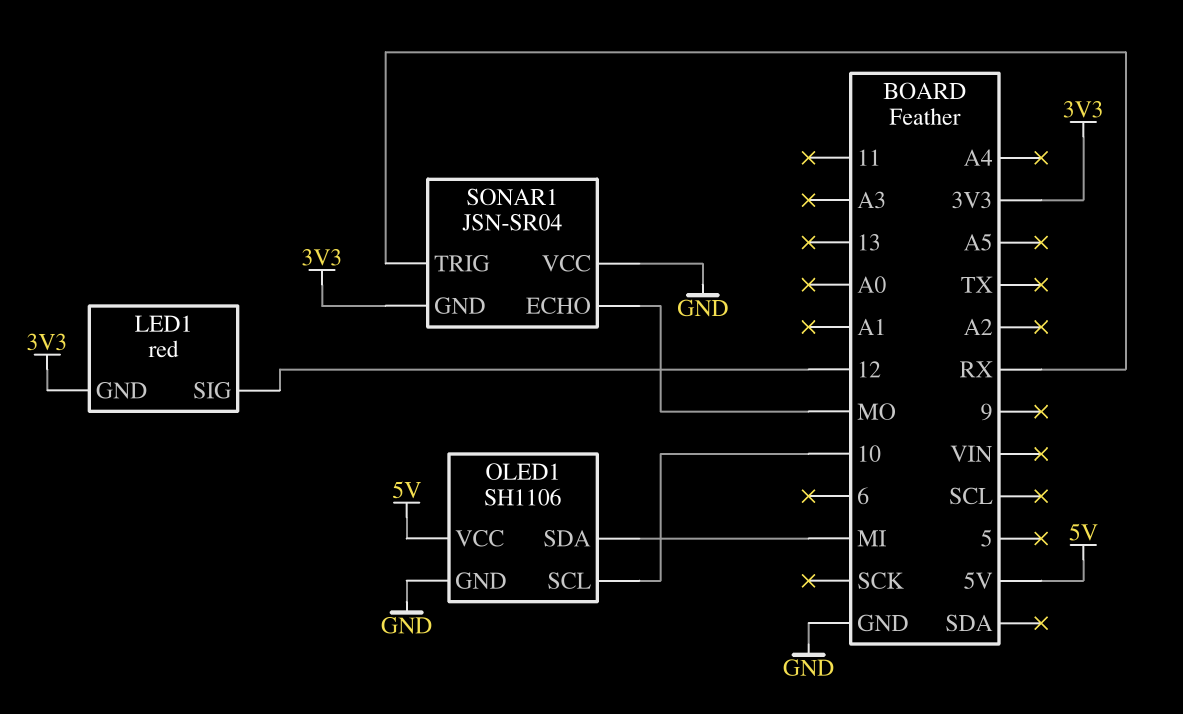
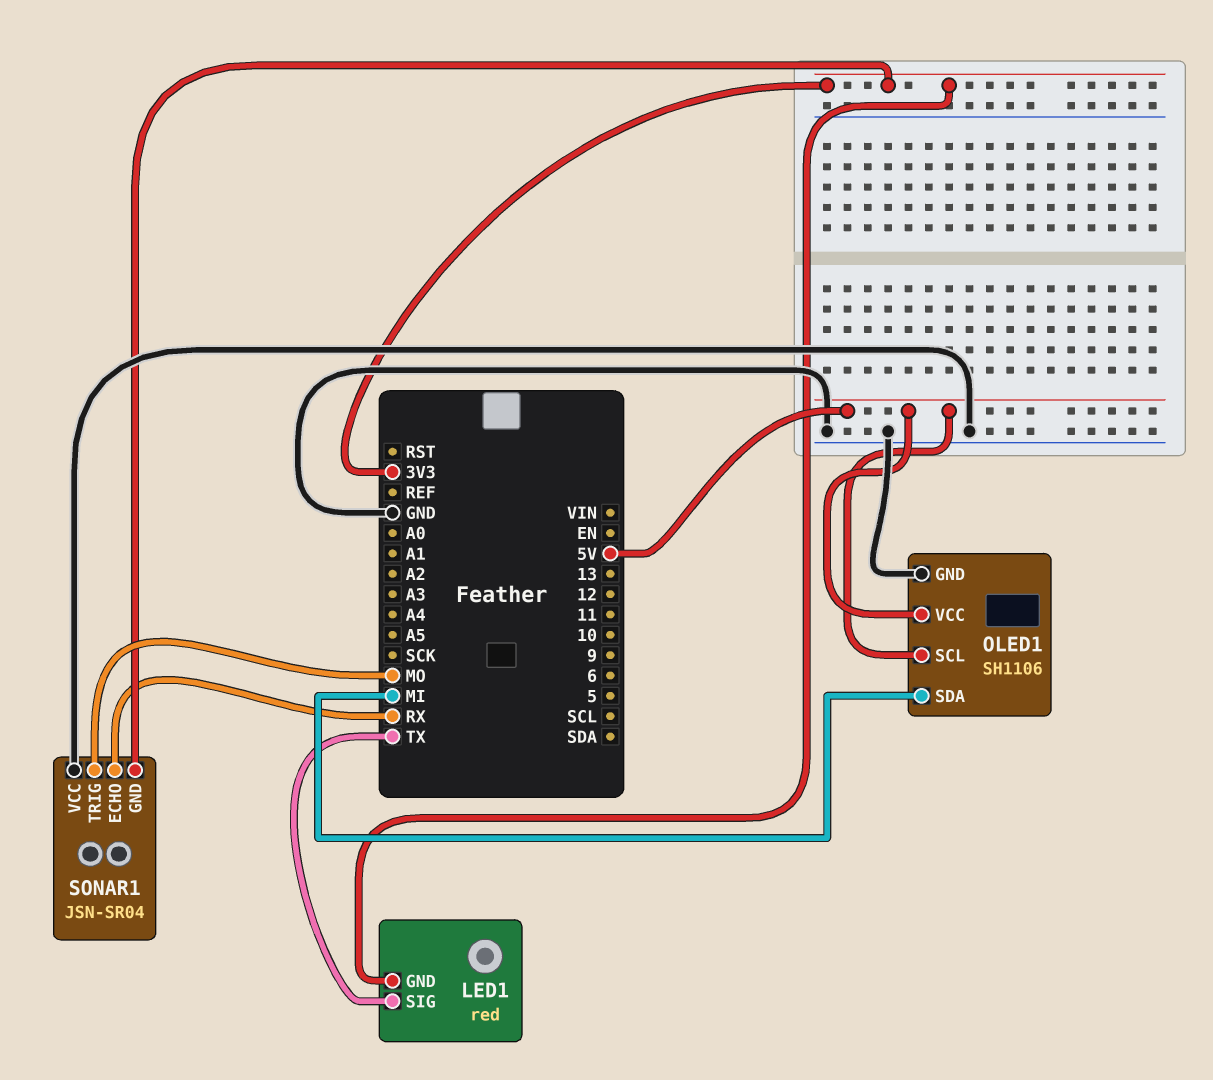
LED1 pin SIG: 12 -> TX
OLED1 pin SCL: 10 -> 5V
SONAR1 pin ECHO: MO -> RX
SONAR1 pin TRIG: RX -> MO

